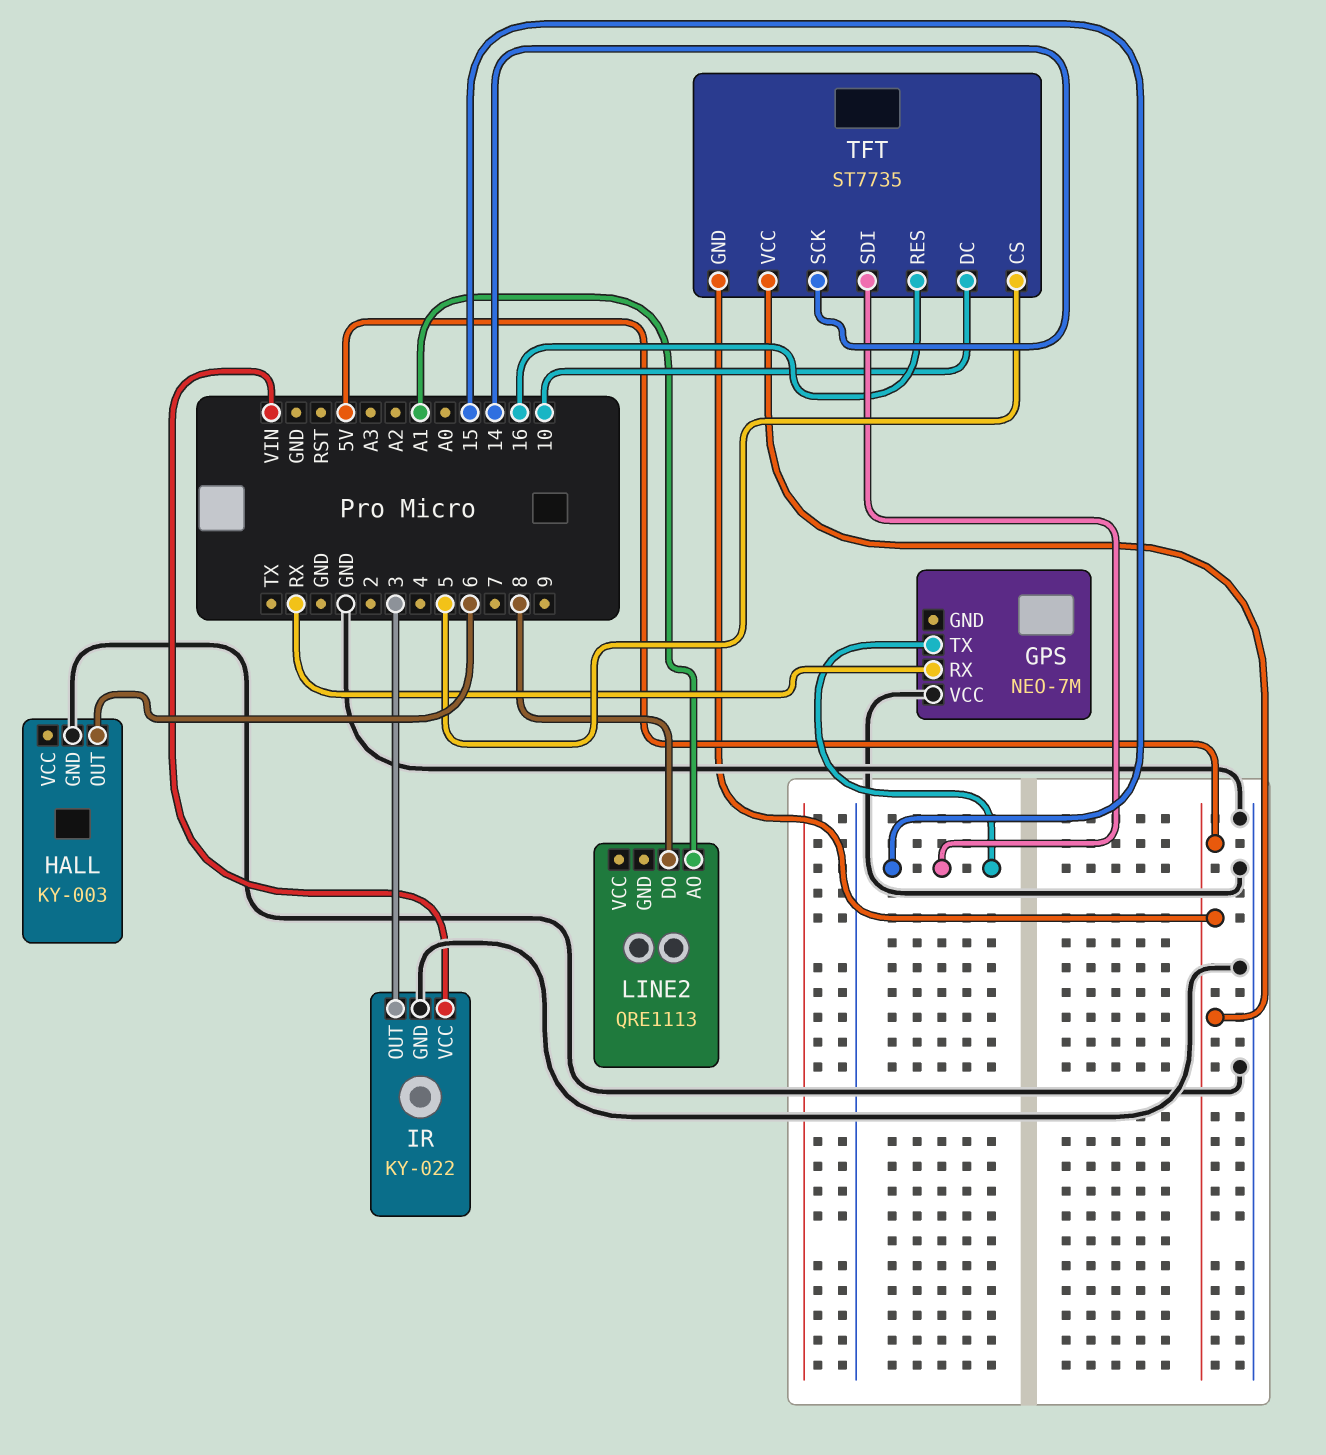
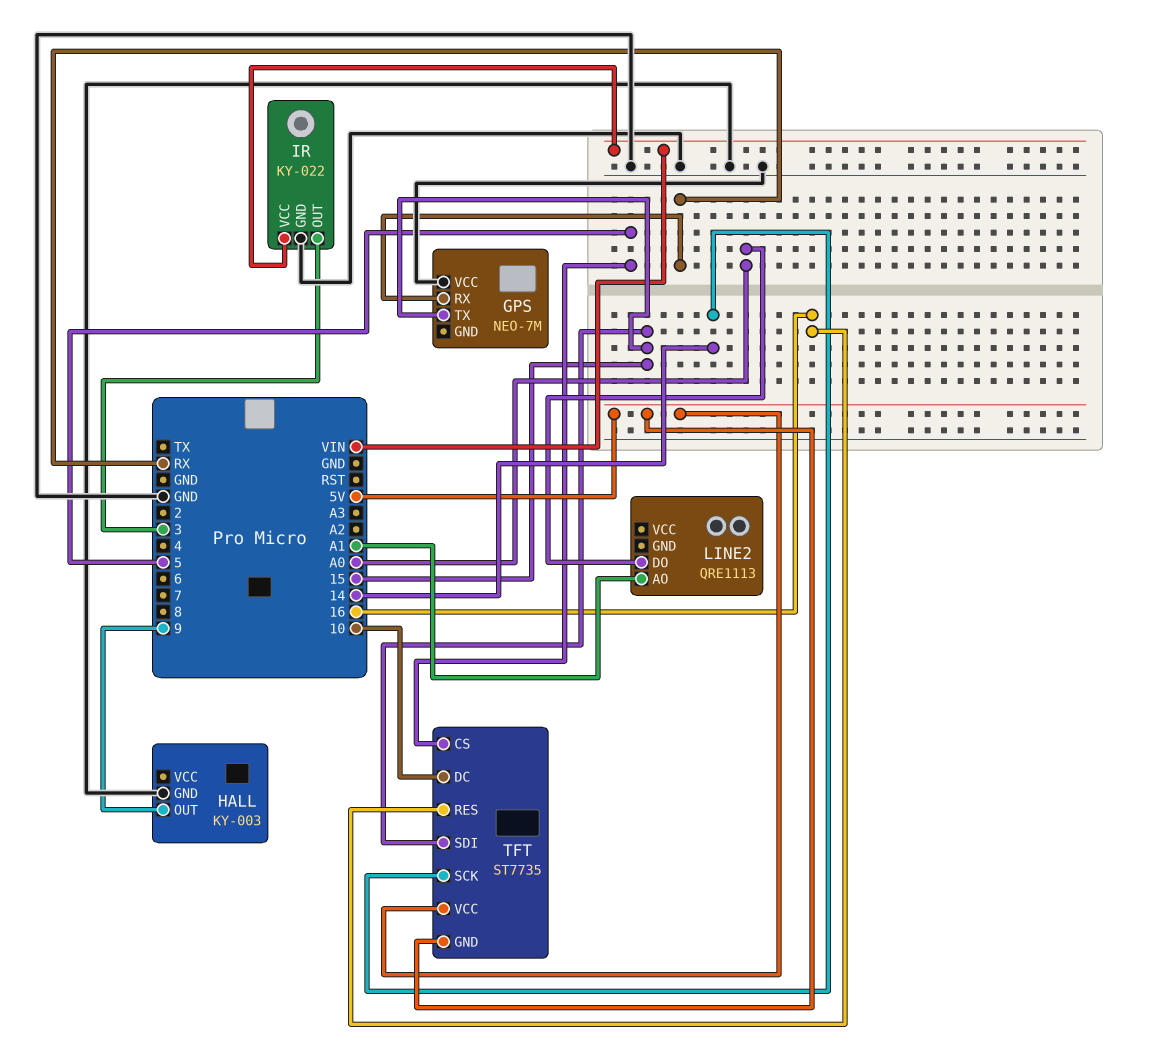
HALL pin OUT: 6 -> 9
LINE2 pin DO: 8 -> A0

